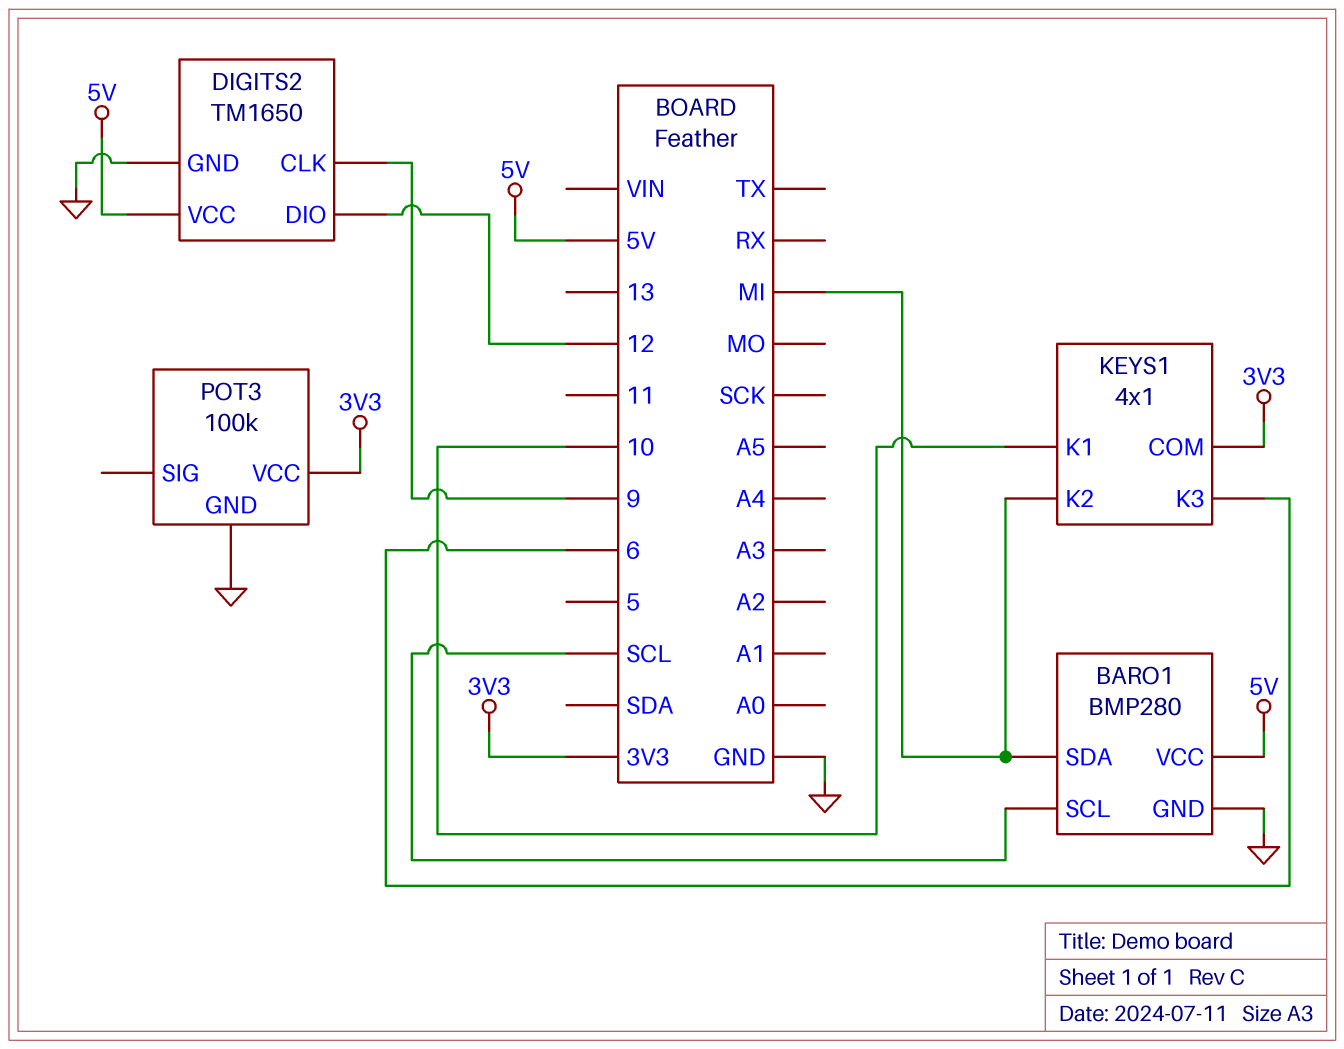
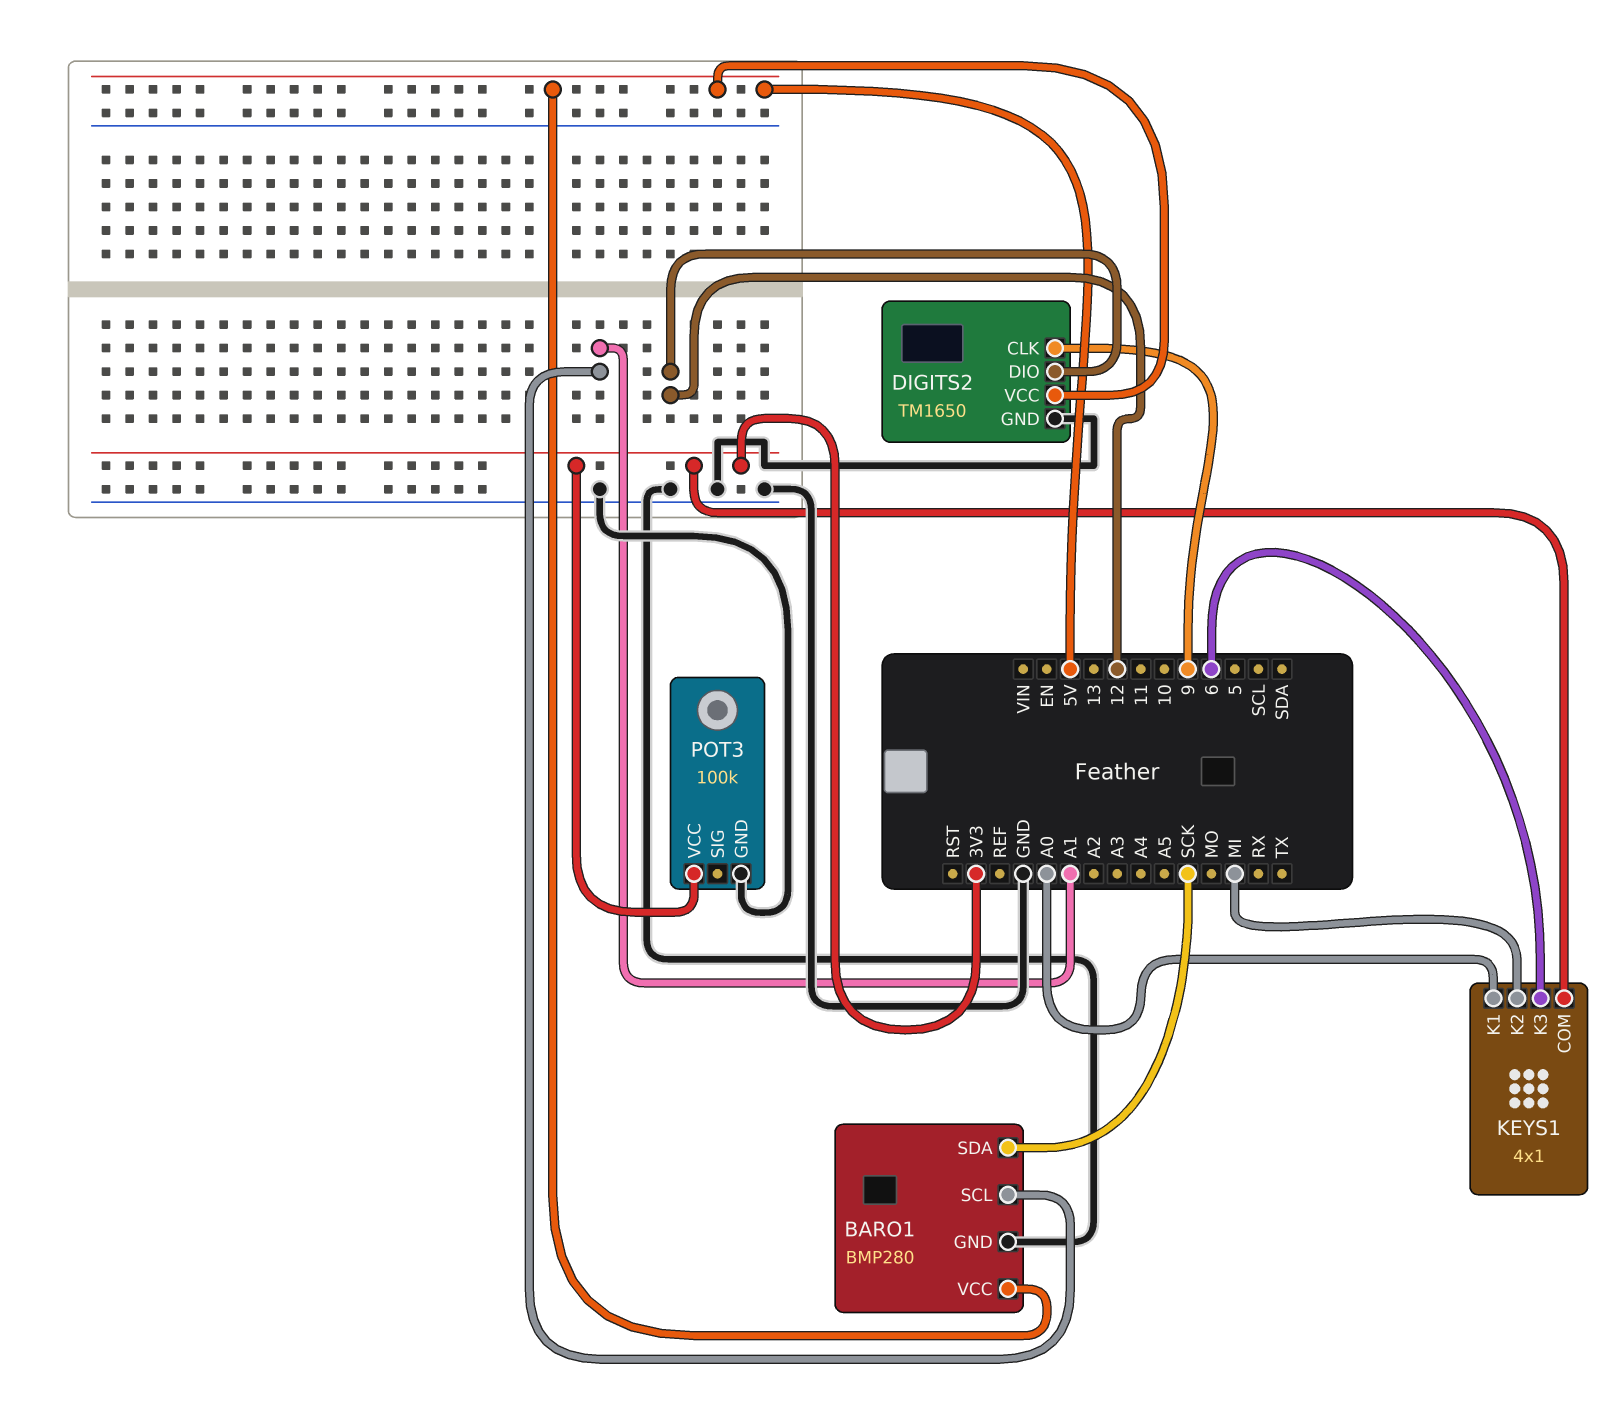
BARO1 pin SCL: SCL -> A1
BARO1 pin SDA: MI -> SCK
KEYS1 pin K1: 10 -> A0

